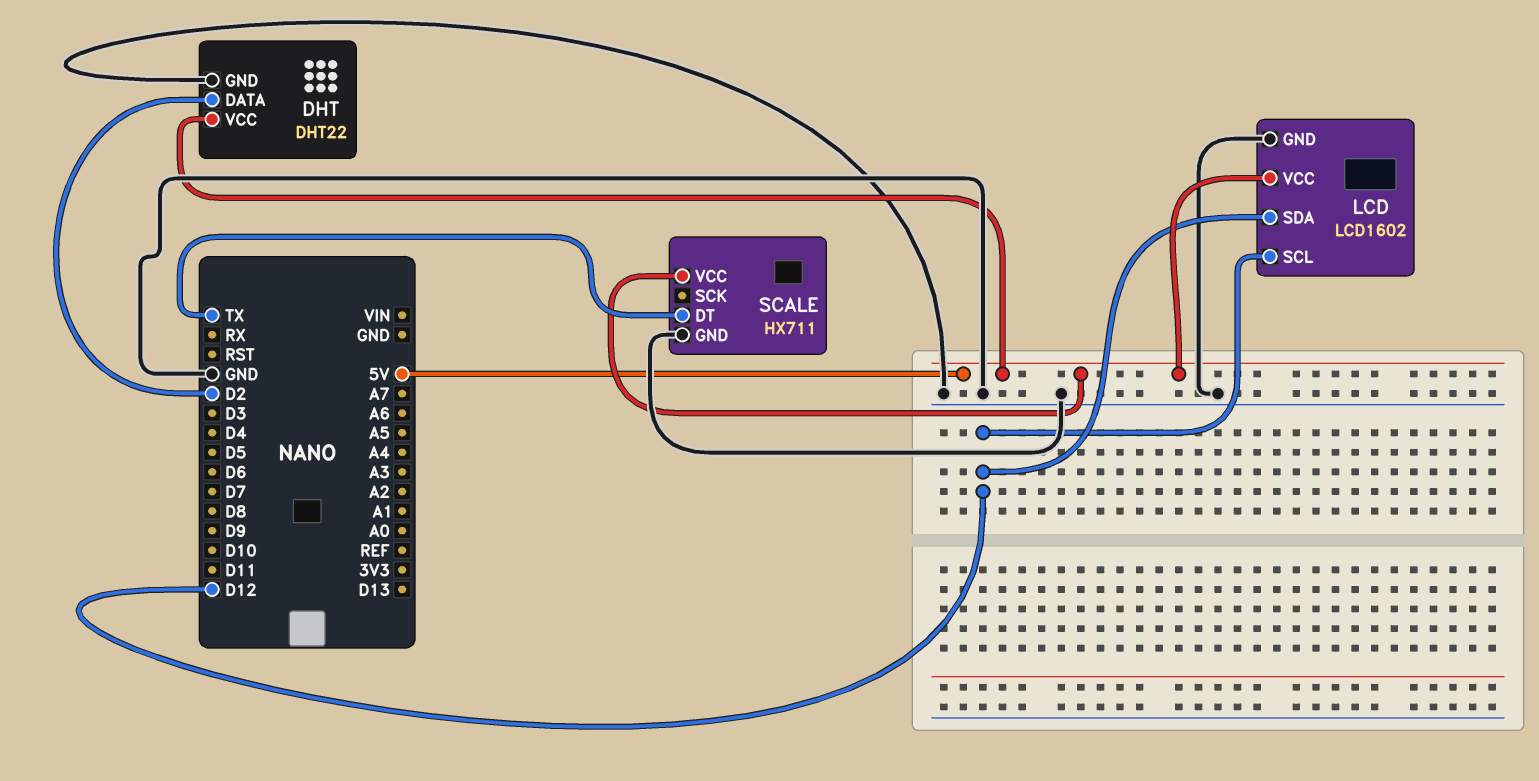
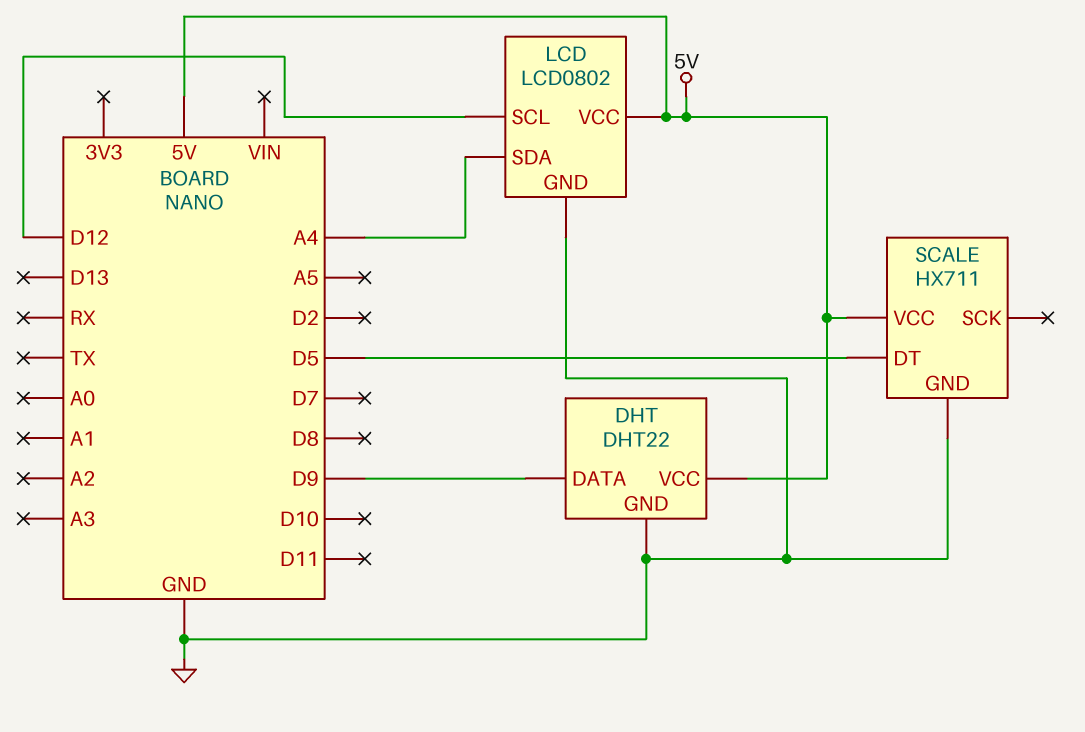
DHT pin DATA: D2 -> D9
LCD: LCD1602 -> LCD0802
LCD pin SDA: D12 -> A4
SCALE pin DT: TX -> D5

